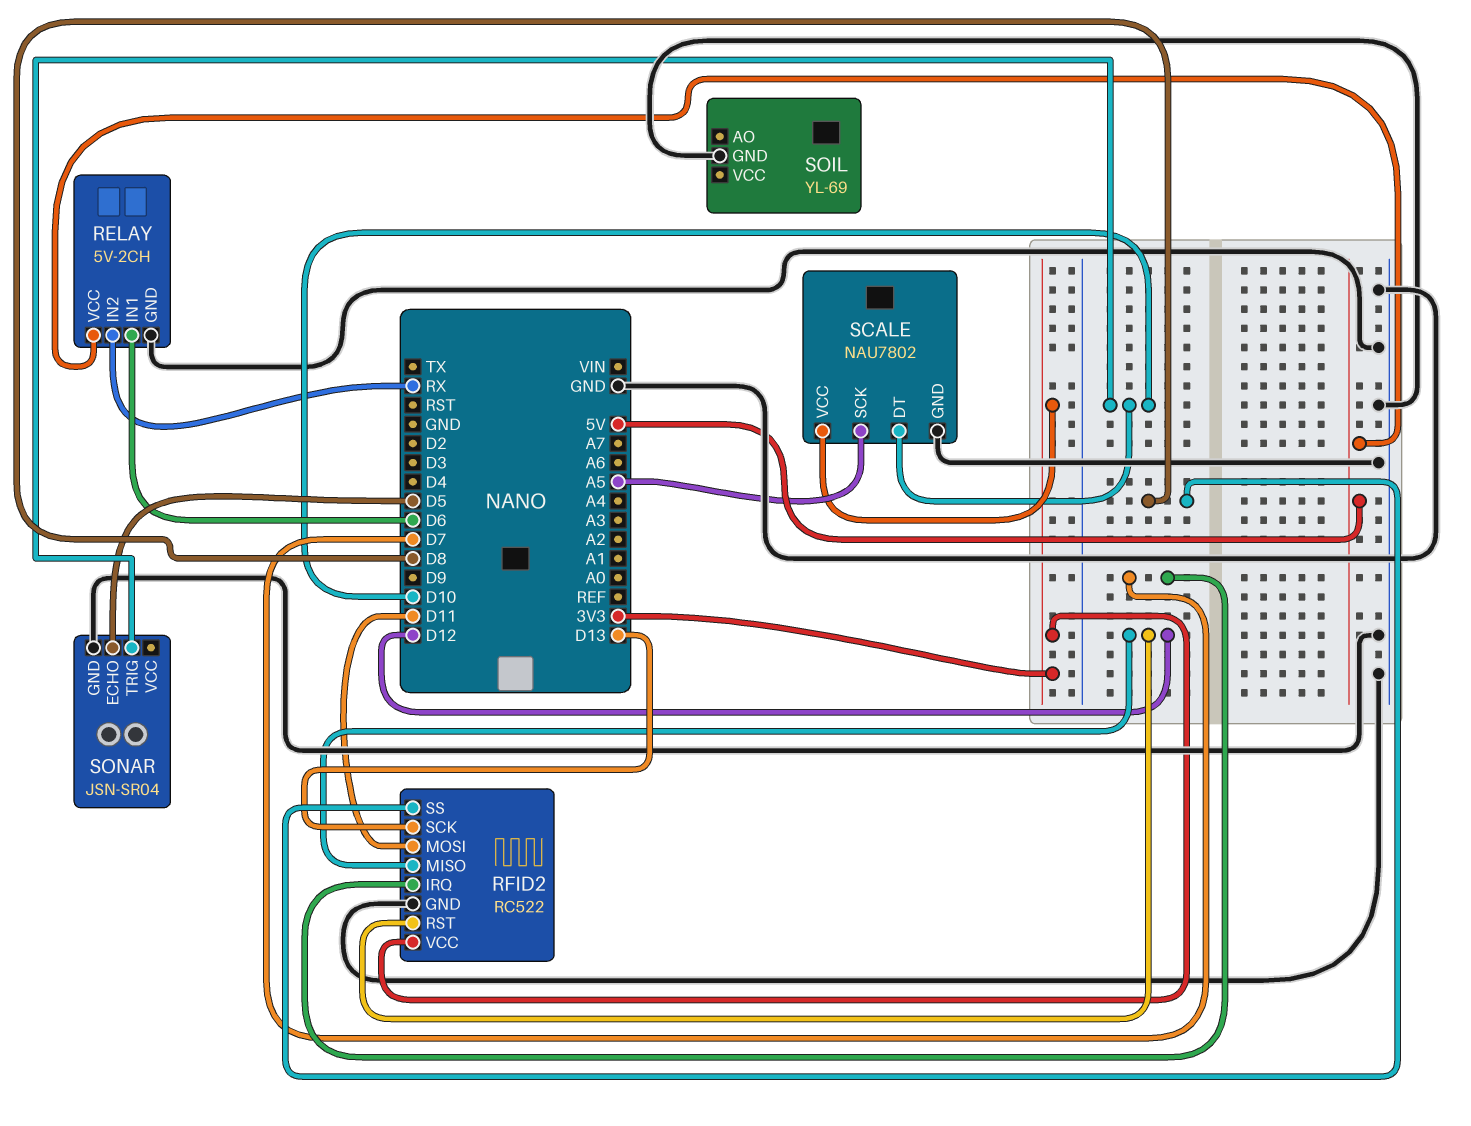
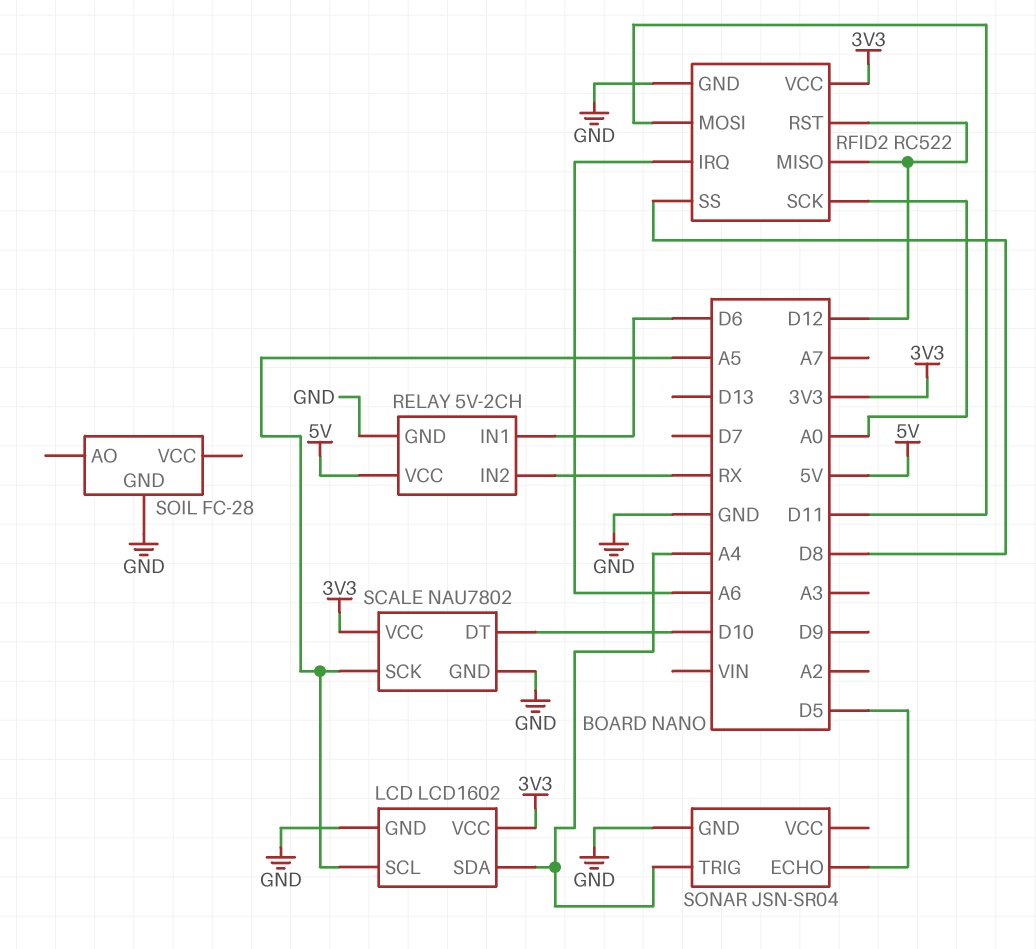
LCD: none -> LCD1602
LCD pin GND: none -> GND
LCD pin SCL: none -> A5
LCD pin SDA: none -> A4
LCD pin VCC: none -> 3V3
RFID2 pin IRQ: D7 -> A6
RFID2 pin SCK: D13 -> A0
SOIL: YL-69 -> FC-28
SONAR pin TRIG: D10 -> A4

